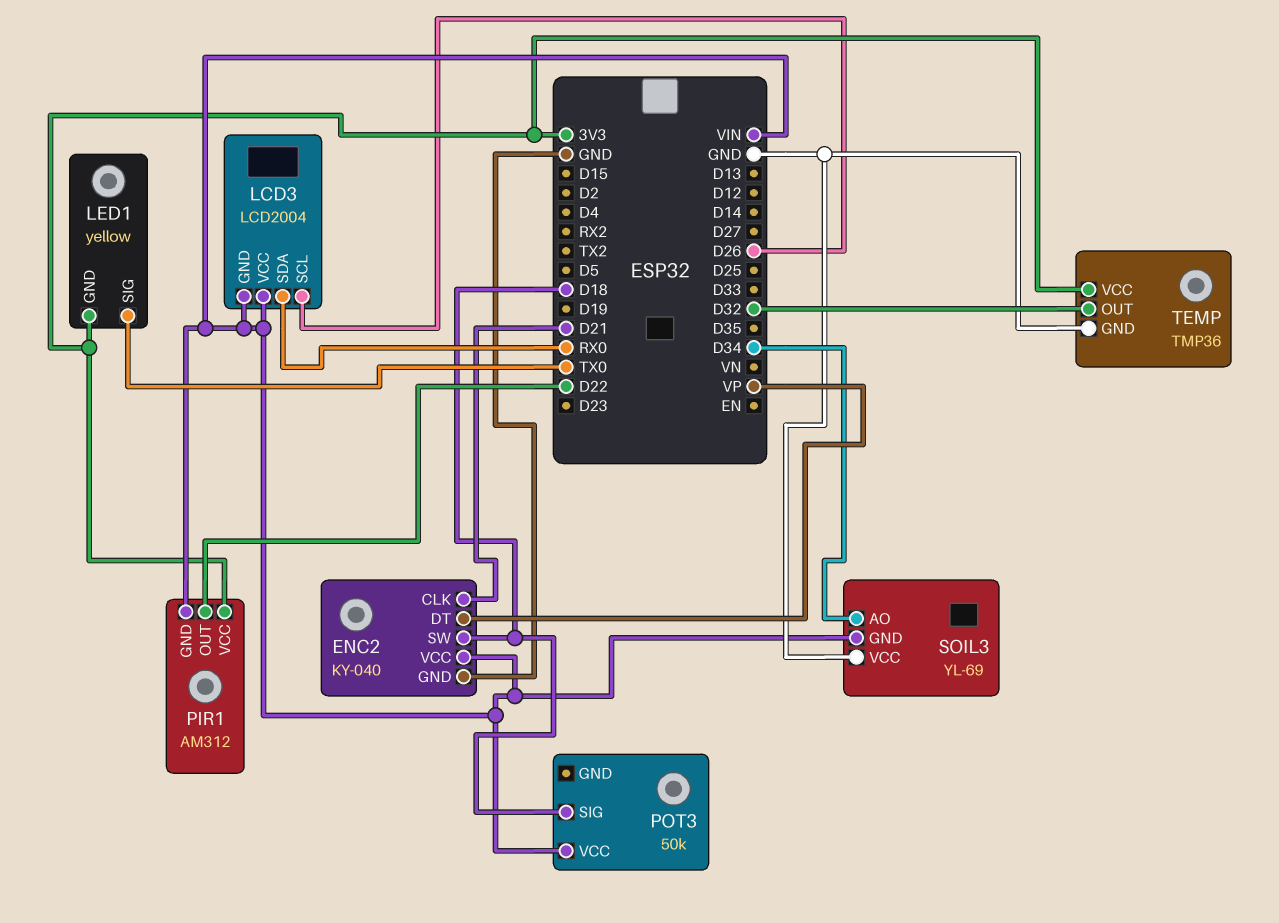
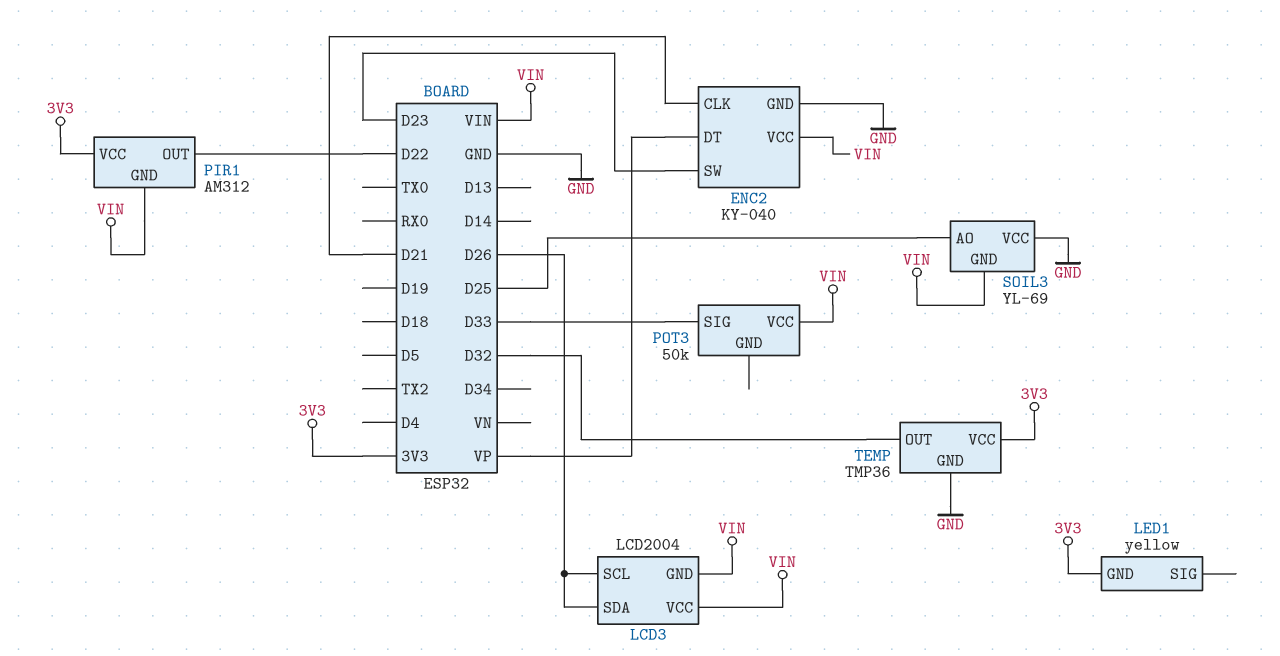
ENC2 pin SW: D18 -> D23
LCD3 pin SDA: RX0 -> D26
LED1 pin SIG: TX0 -> none
POT3 pin SIG: D18 -> D33
SOIL3 pin AO: D34 -> D25

